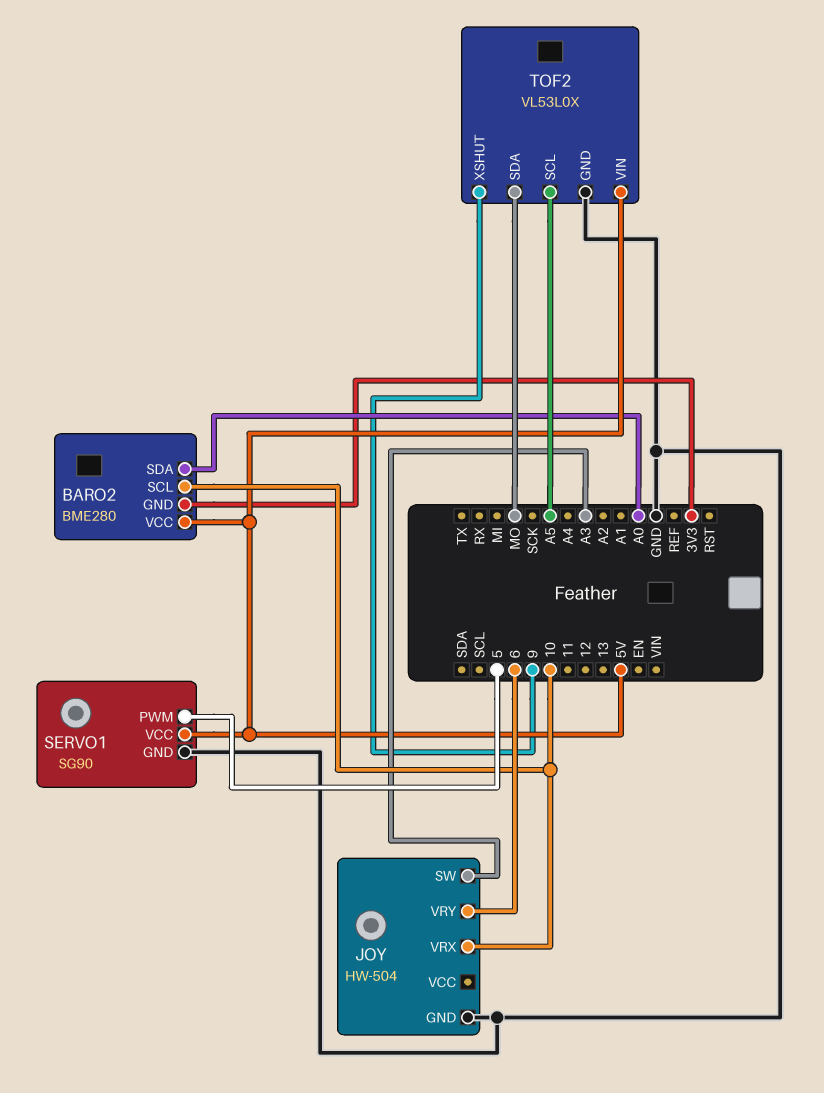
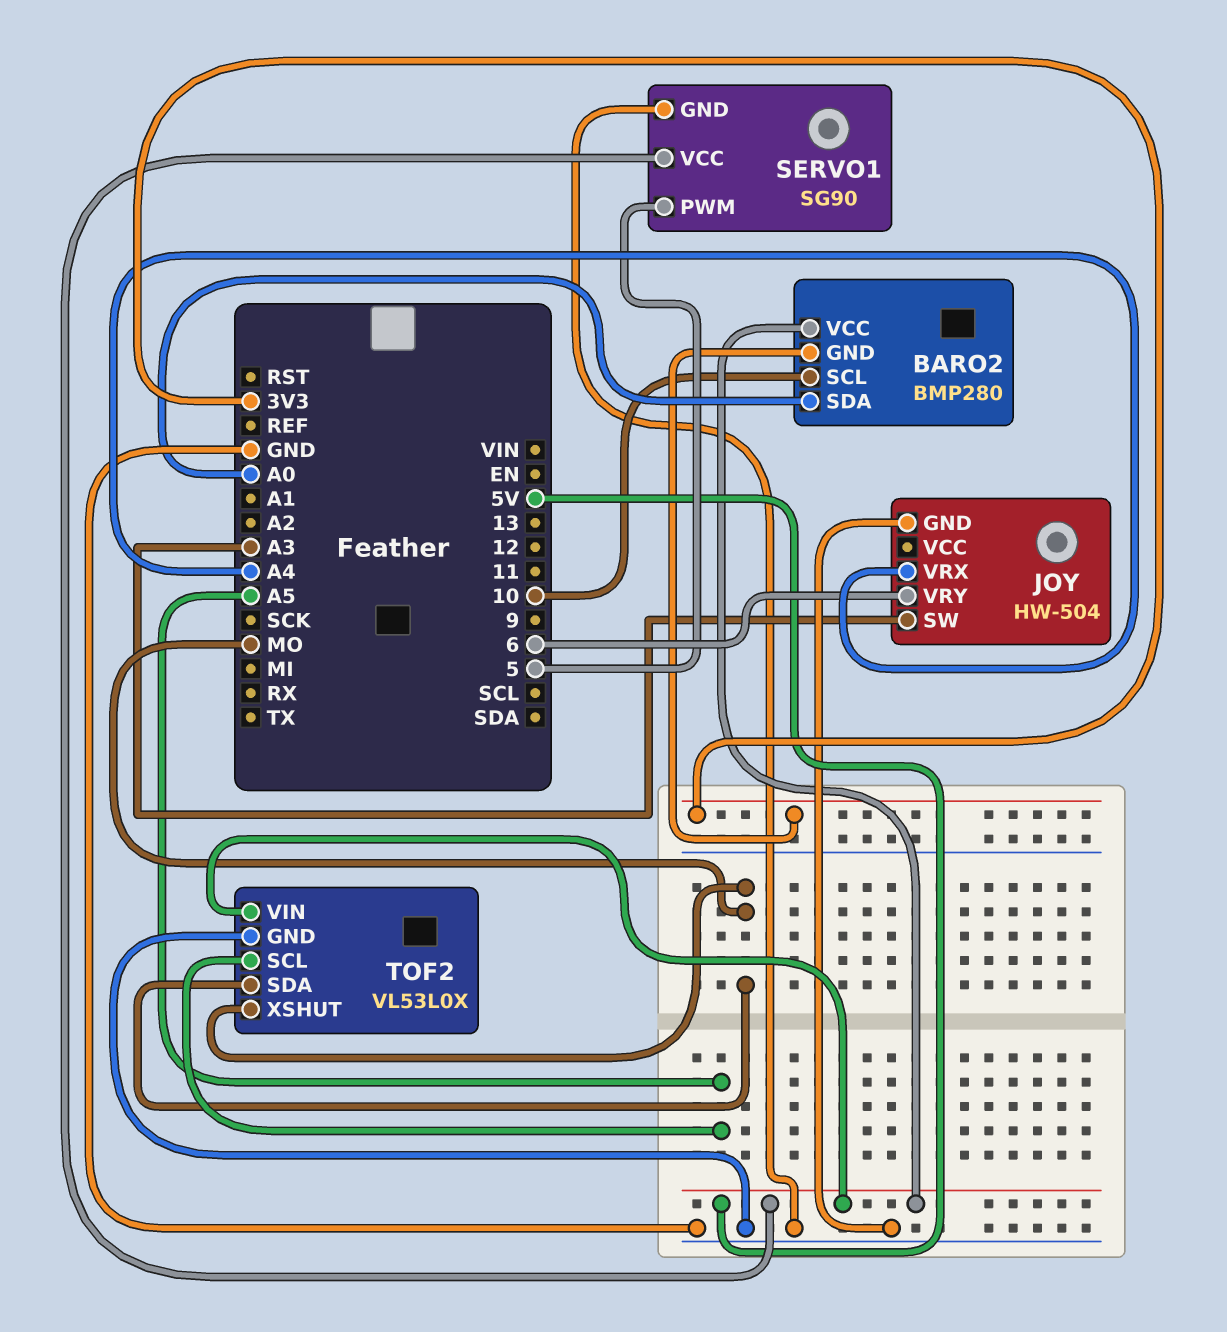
BARO2: BME280 -> BMP280
JOY pin VRX: 10 -> A4
TOF2 pin XSHUT: 9 -> MO

